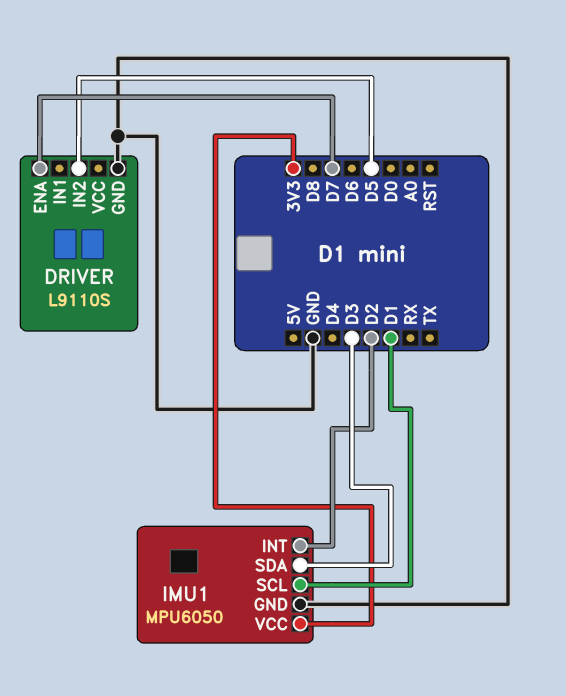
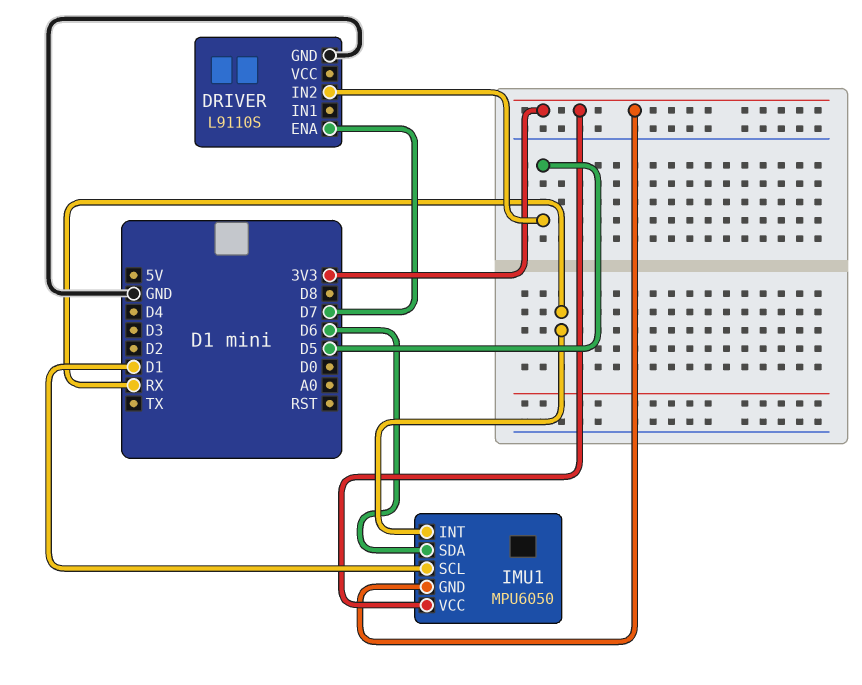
IMU1 pin GND: GND -> 3V3
IMU1 pin INT: D2 -> RX
IMU1 pin SDA: D3 -> D6

